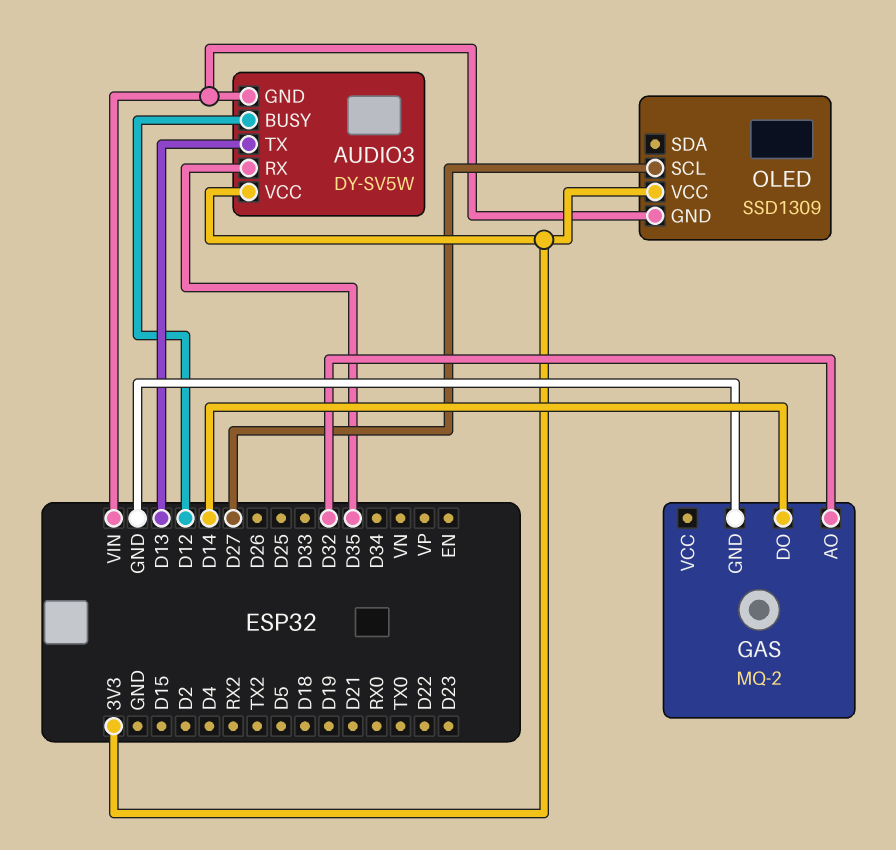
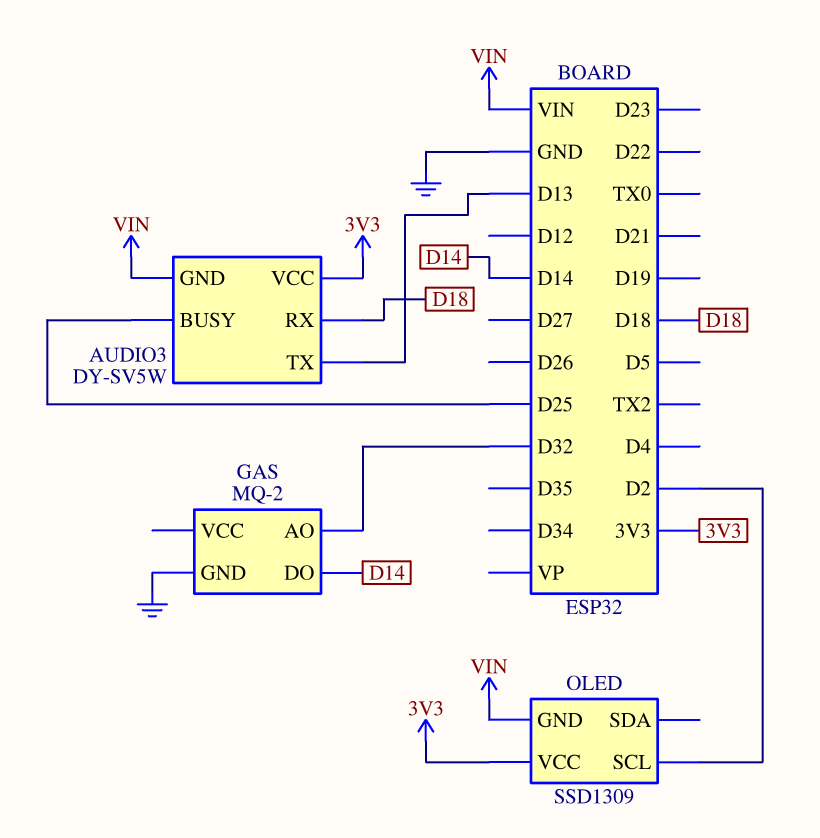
AUDIO3 pin BUSY: D12 -> D25
AUDIO3 pin RX: D35 -> D18
OLED pin SCL: D27 -> D2

